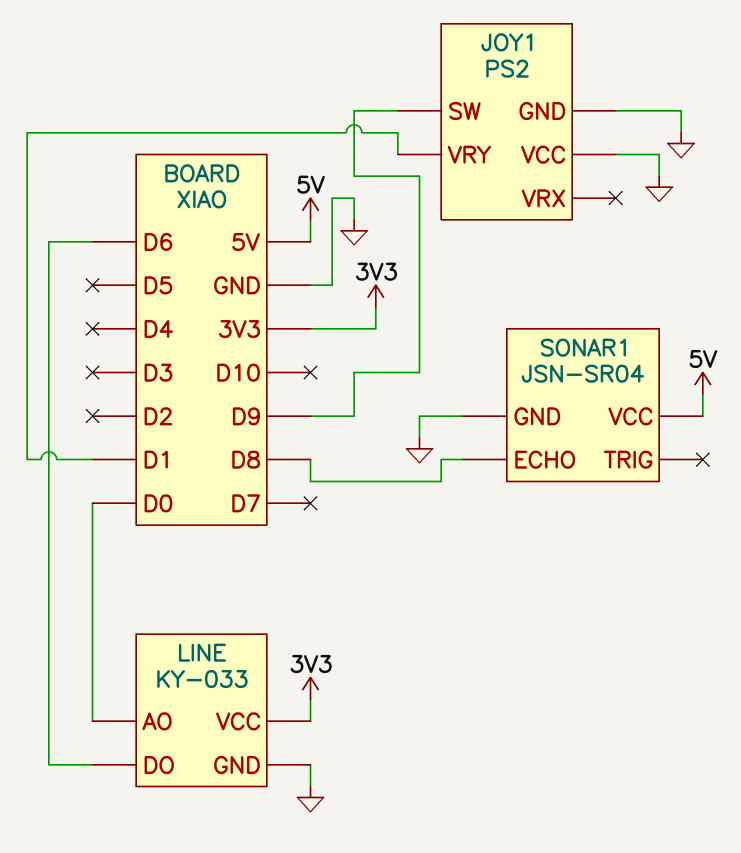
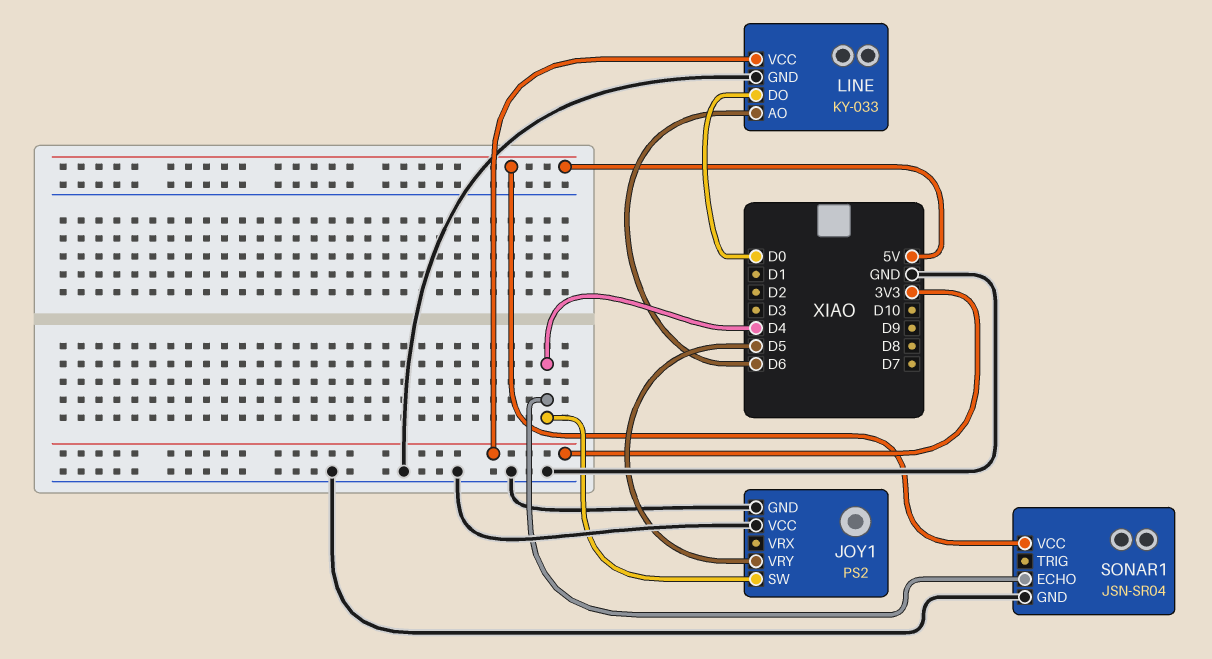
JOY1 pin SW: D9 -> D4
JOY1 pin VRY: D1 -> D5
LINE pin AO: D0 -> D6
LINE pin DO: D6 -> D0
SONAR1 pin ECHO: D8 -> D4

